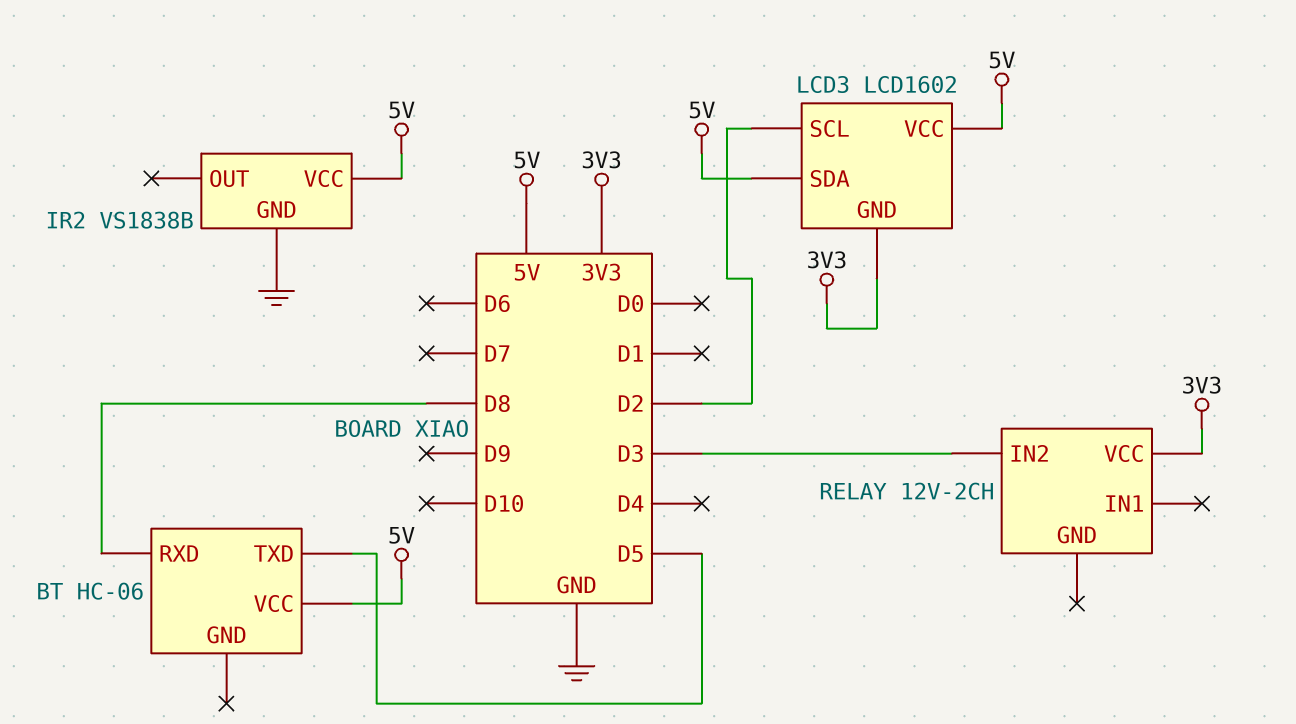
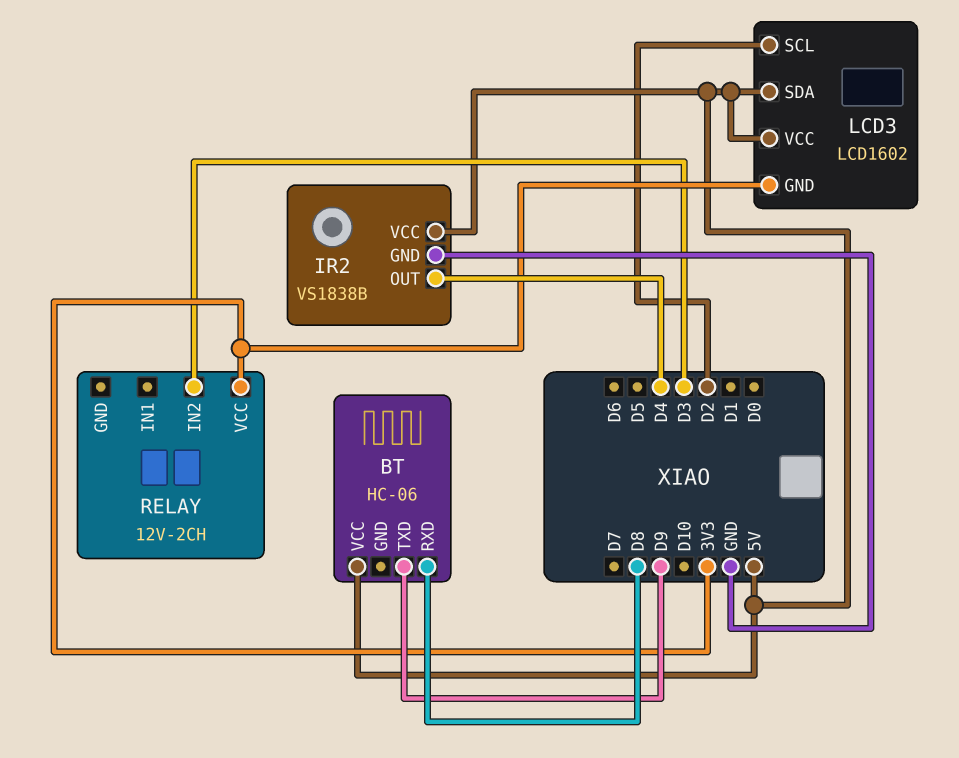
BT pin TXD: D5 -> D9
IR2 pin OUT: none -> D4

